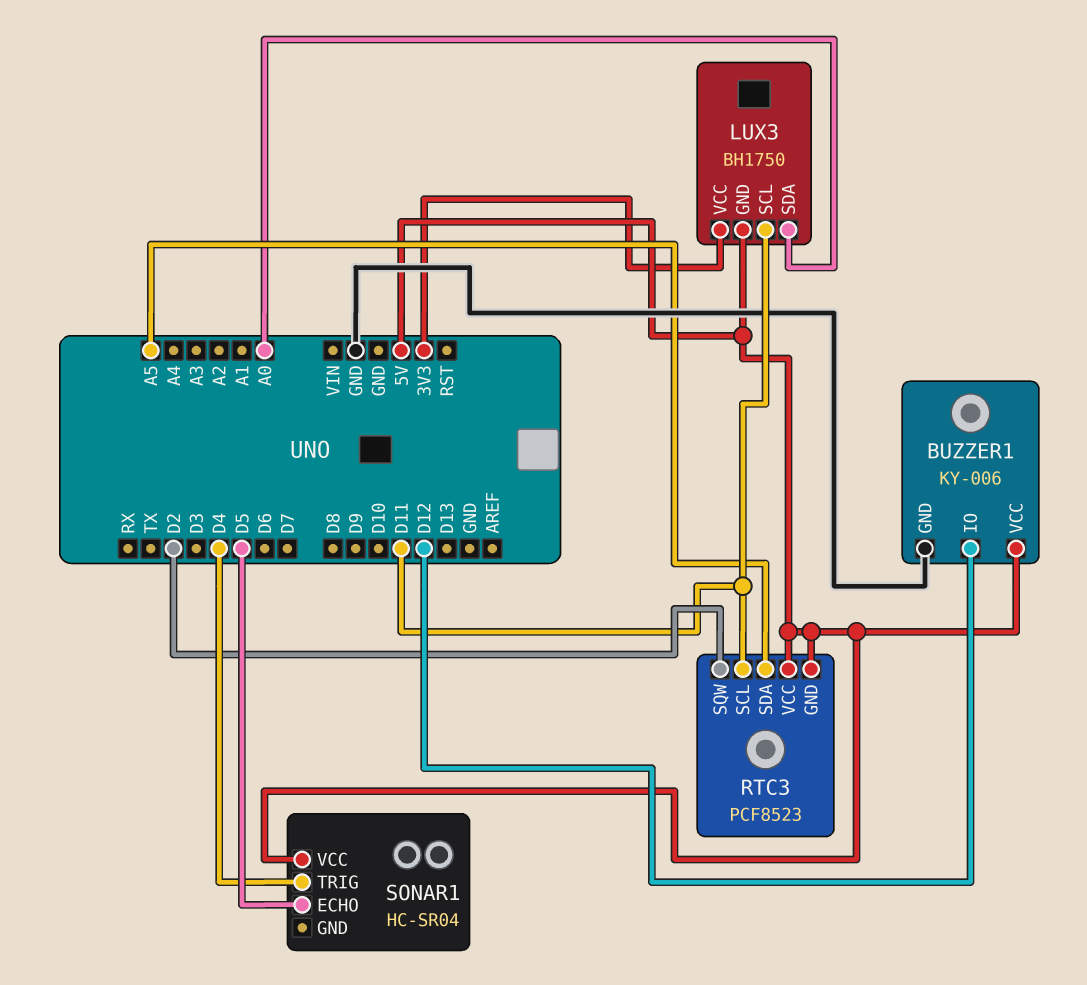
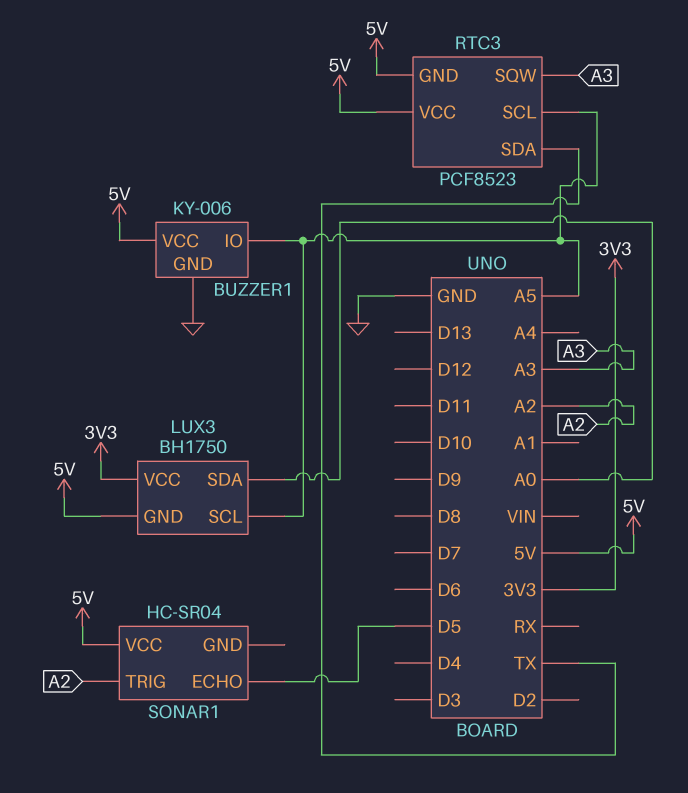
BUZZER1 pin IO: D12 -> A5
LUX3 pin SCL: D11 -> A5
RTC3 pin SCL: D11 -> A5
RTC3 pin SDA: A5 -> TX
RTC3 pin SQW: D2 -> A3
SONAR1 pin TRIG: D4 -> A2

